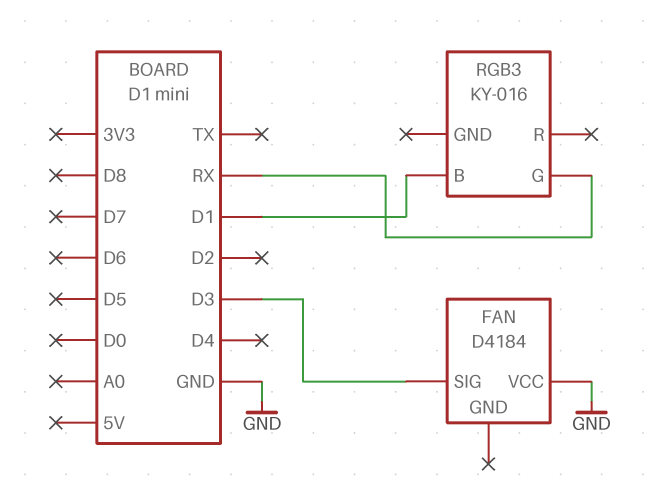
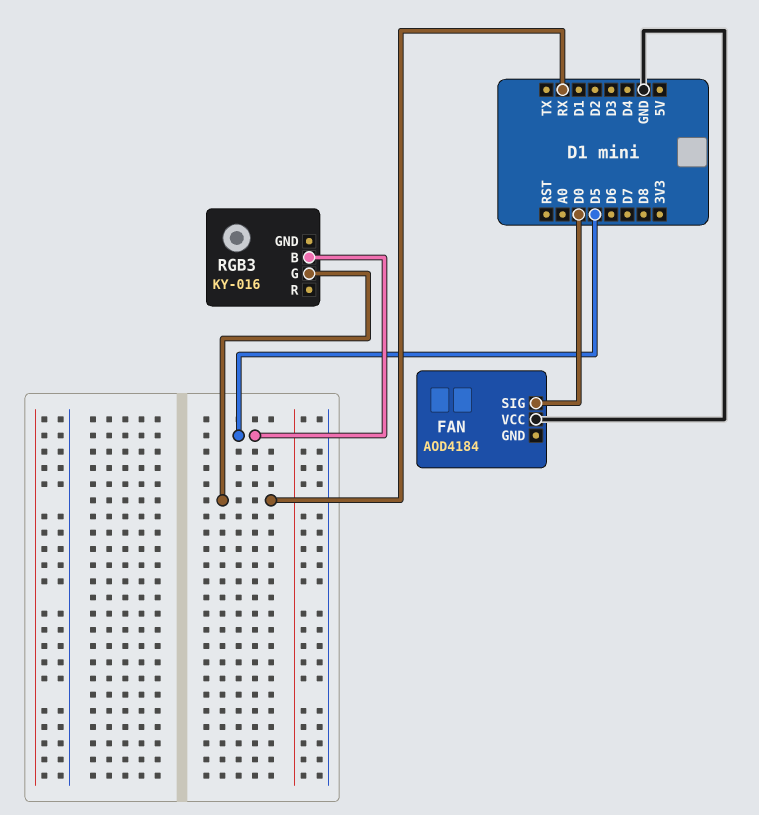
FAN: D4184 -> AOD4184
FAN pin SIG: D3 -> D0
RGB3 pin B: D1 -> D5

